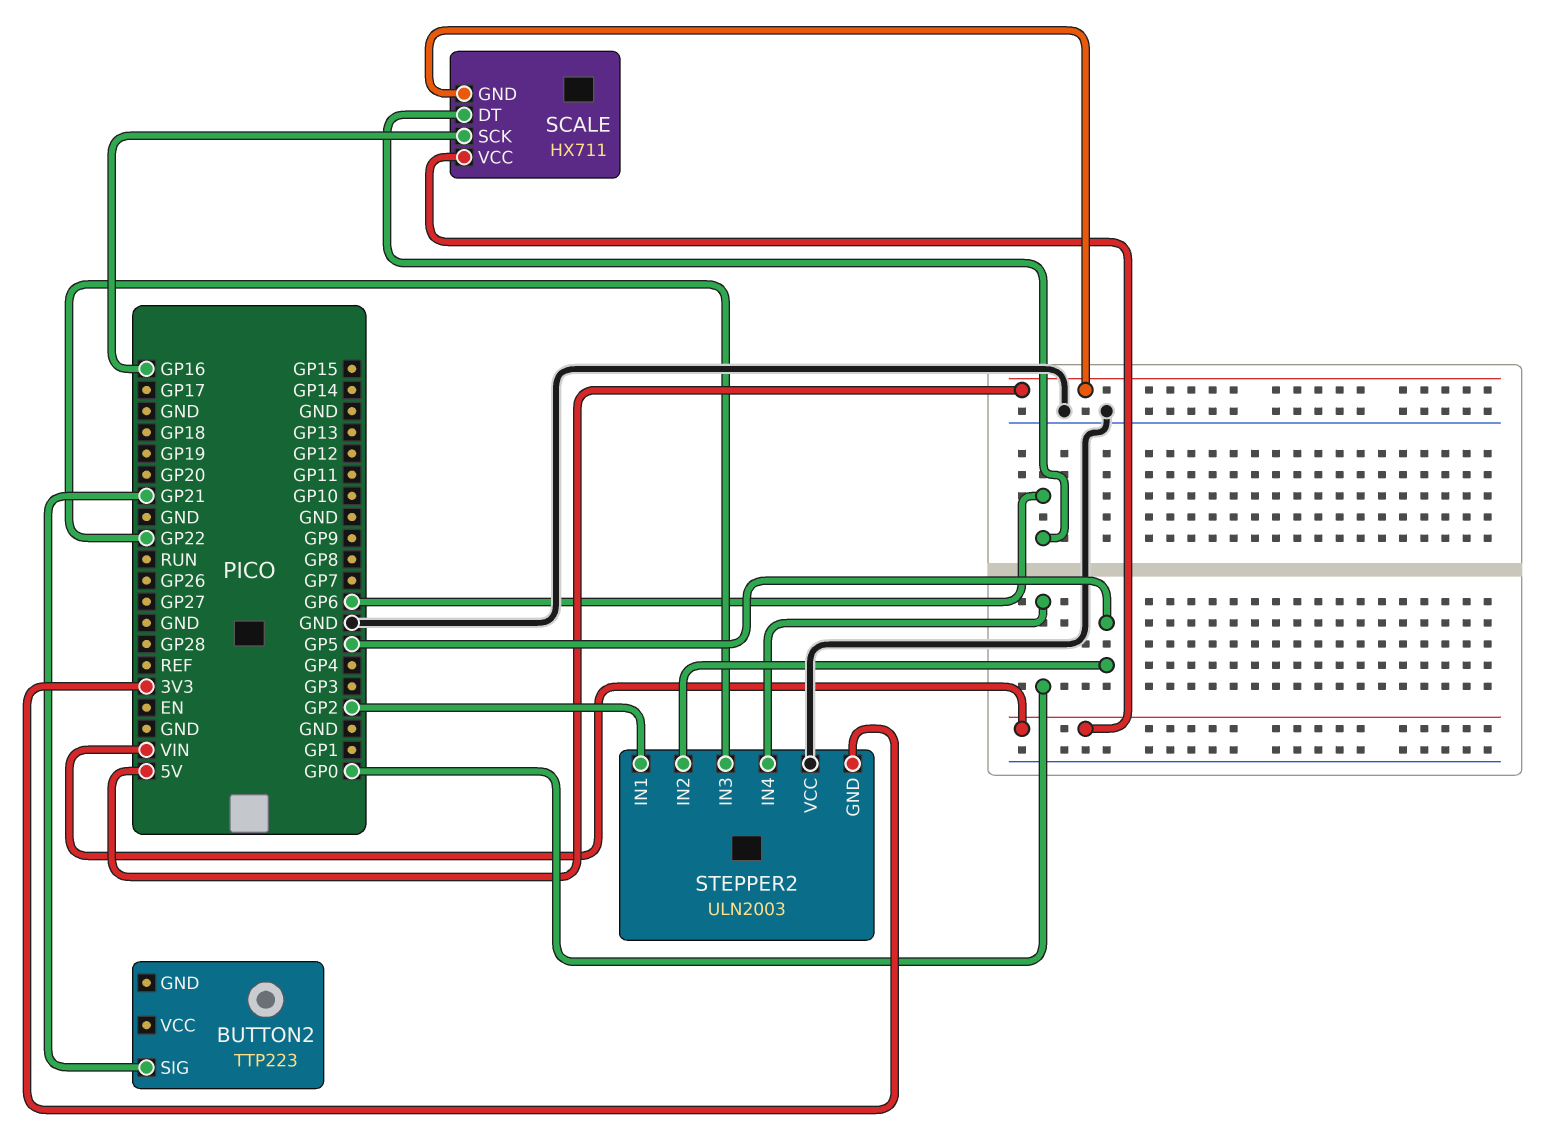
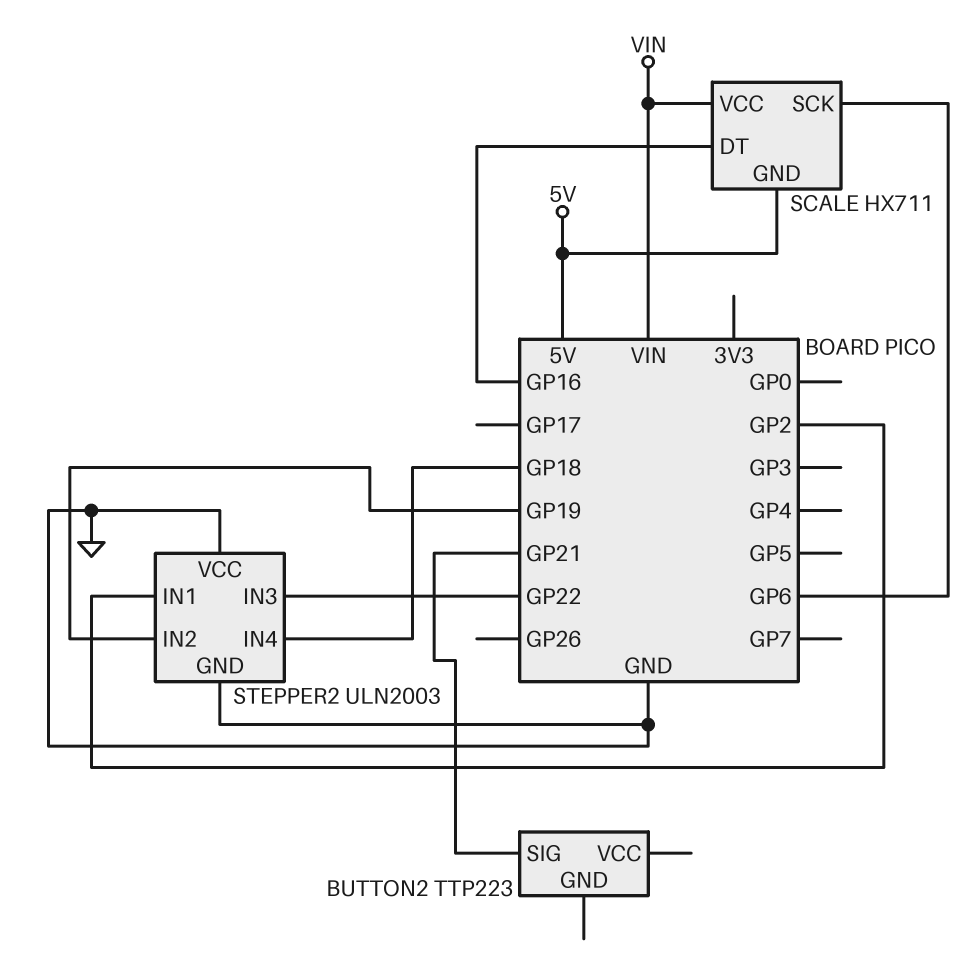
SCALE pin DT: GP6 -> GP16
SCALE pin SCK: GP16 -> GP6
STEPPER2 pin GND: 3V3 -> GND
STEPPER2 pin IN2: GP5 -> GP19
STEPPER2 pin IN4: GP0 -> GP18

